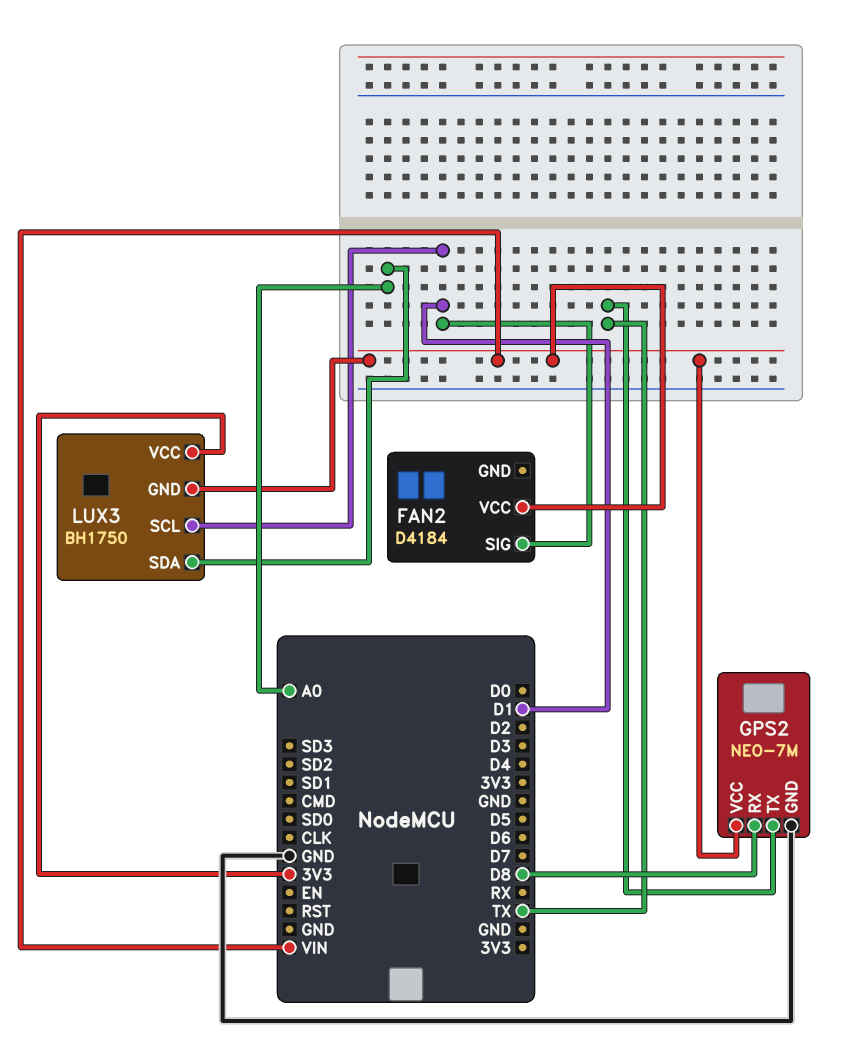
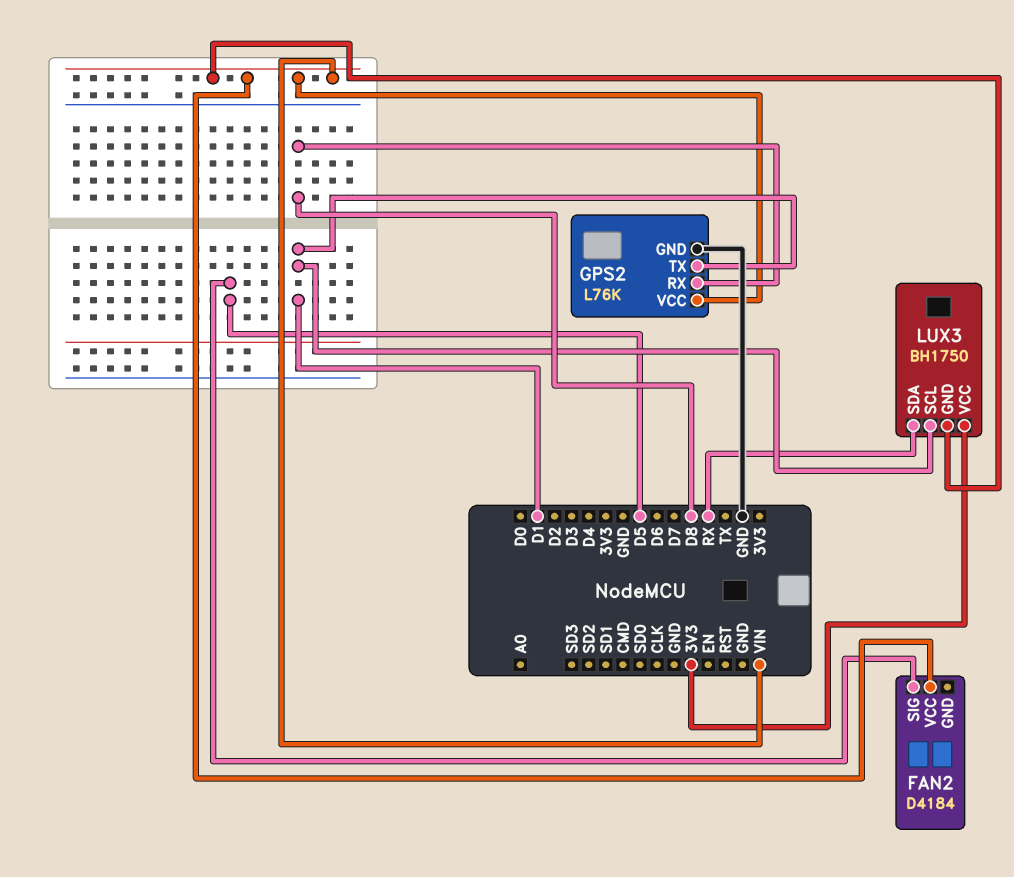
FAN2 pin SIG: D1 -> D5
GPS2: NEO-7M -> L76K
GPS2 pin TX: TX -> D1
LUX3 pin SDA: A0 -> RX

